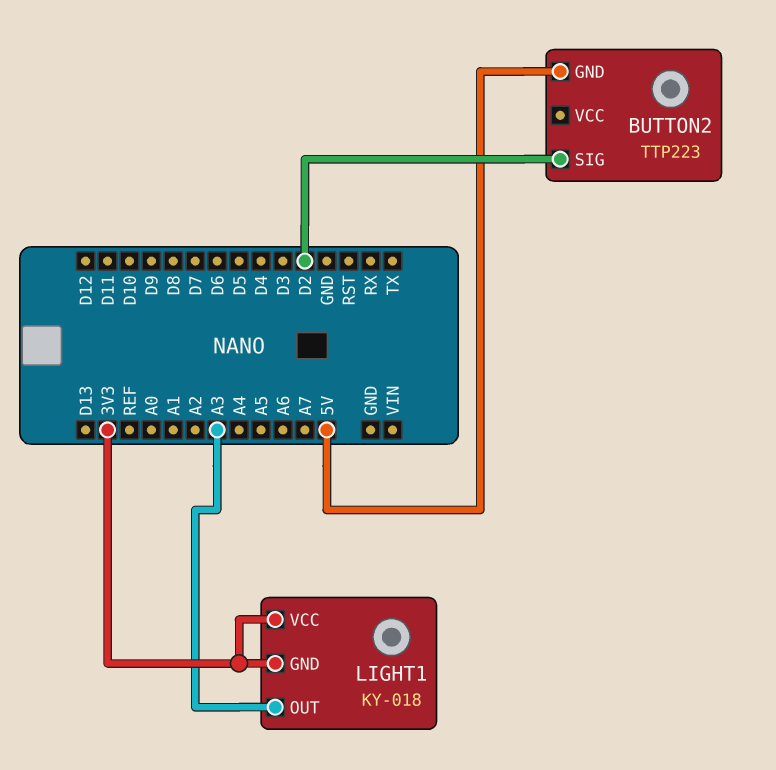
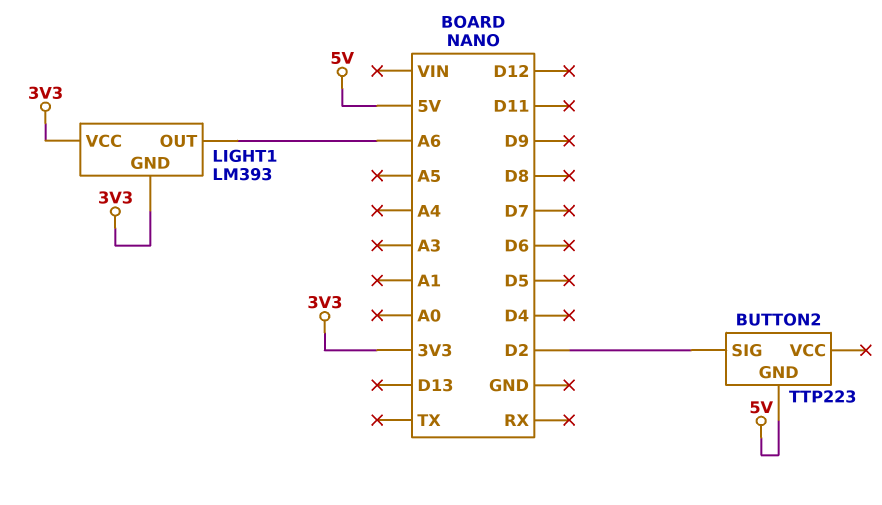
LIGHT1: KY-018 -> LM393
LIGHT1 pin OUT: A3 -> A6

